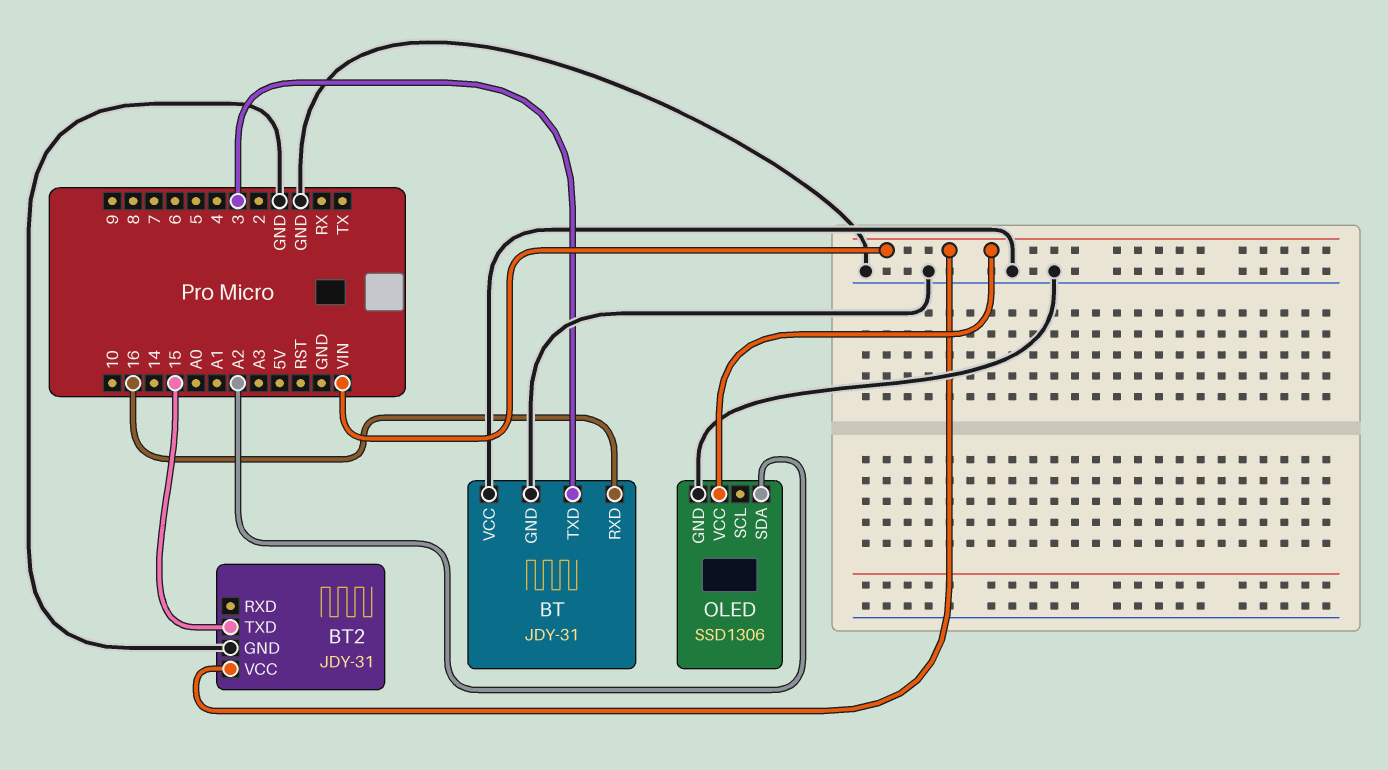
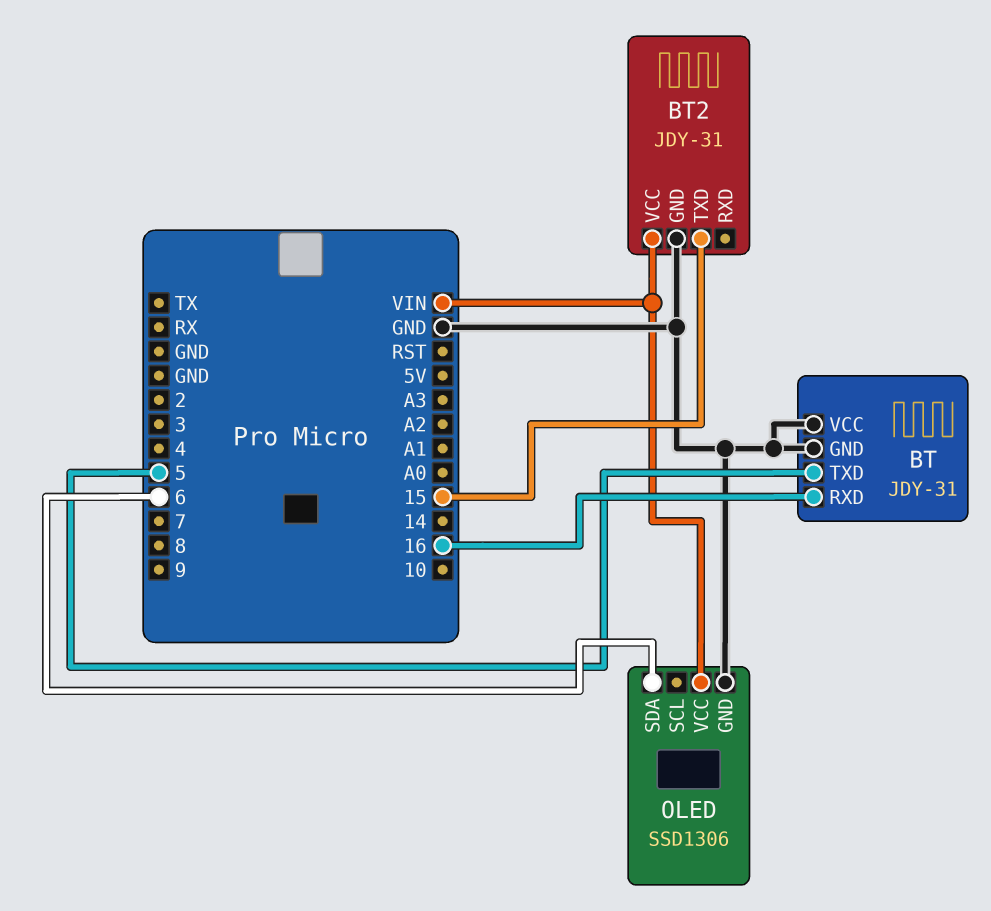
BT pin TXD: 3 -> 5
OLED pin SDA: A2 -> 6

